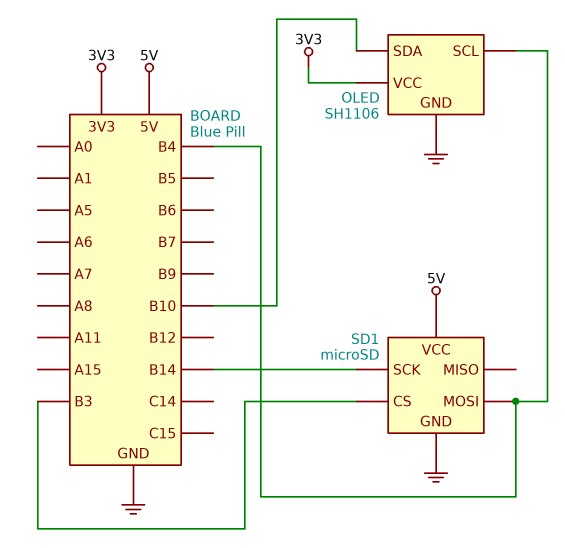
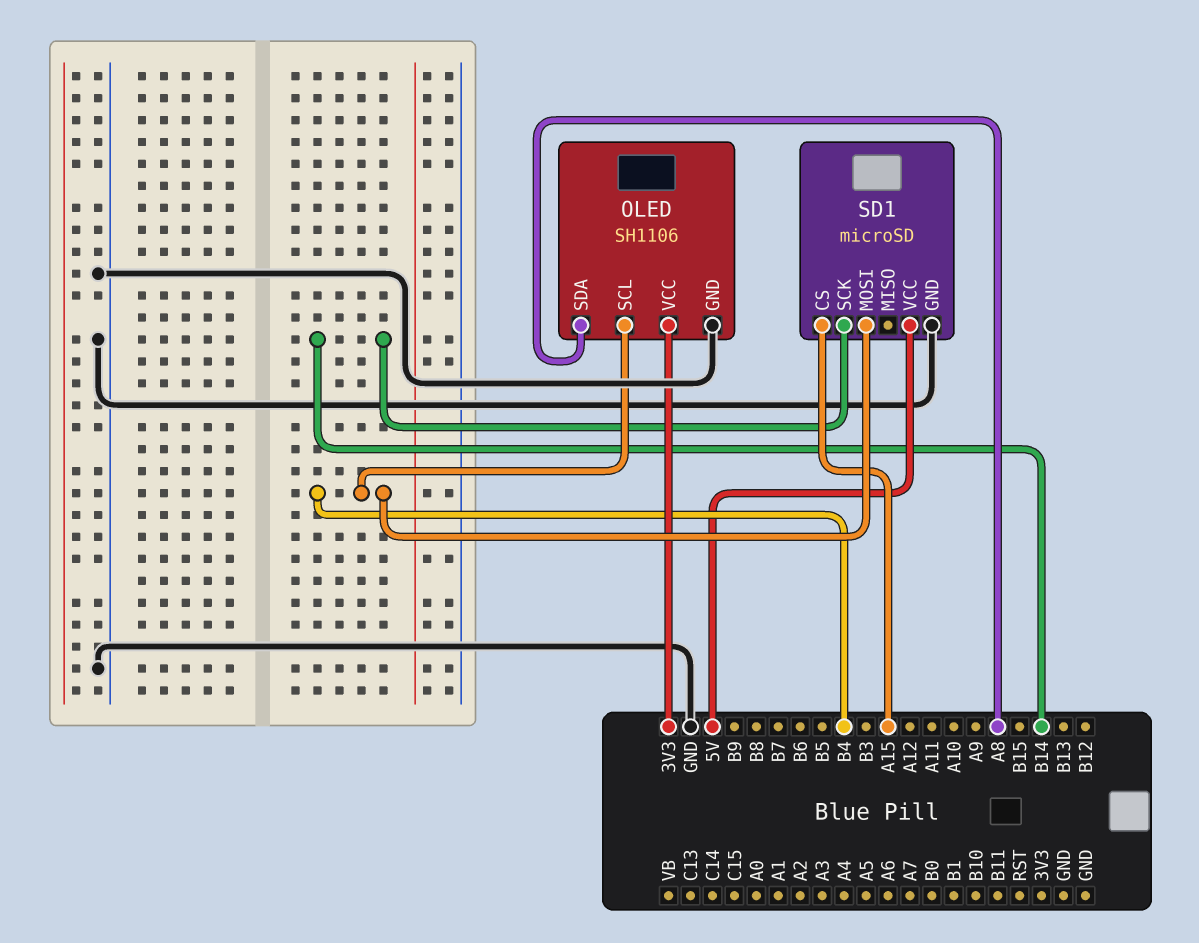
OLED pin SDA: B10 -> A8
SD1 pin CS: B3 -> A15

